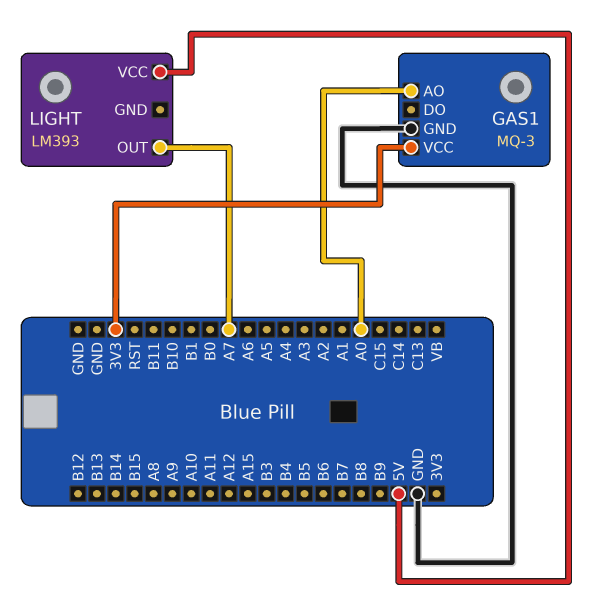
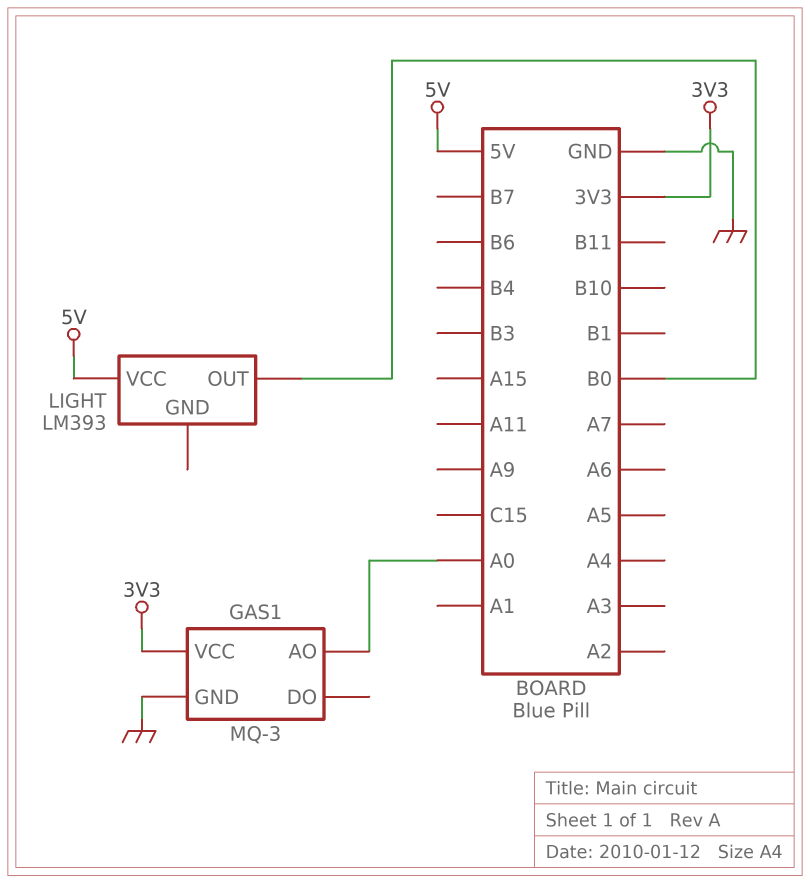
LIGHT pin OUT: A7 -> B0

